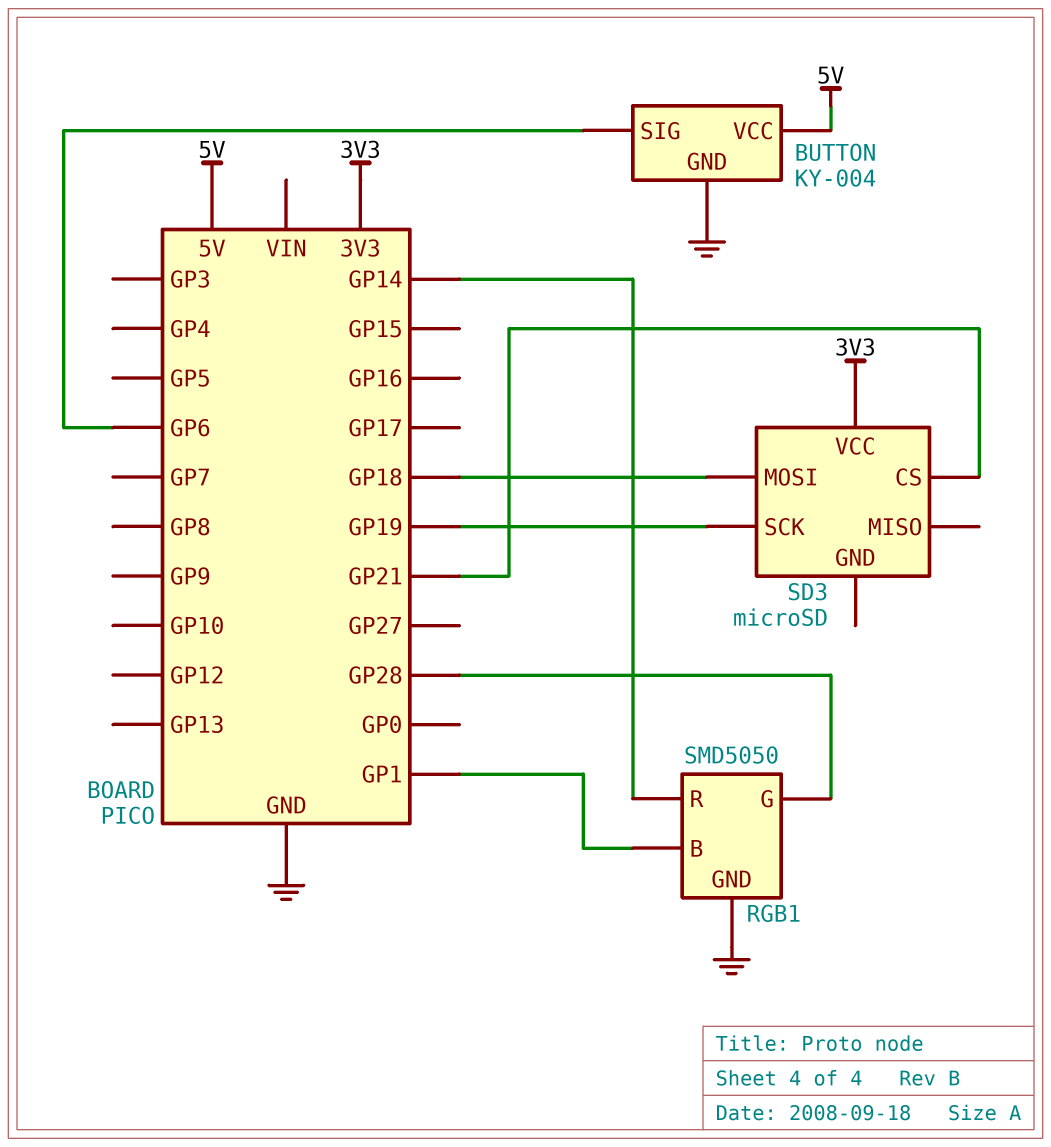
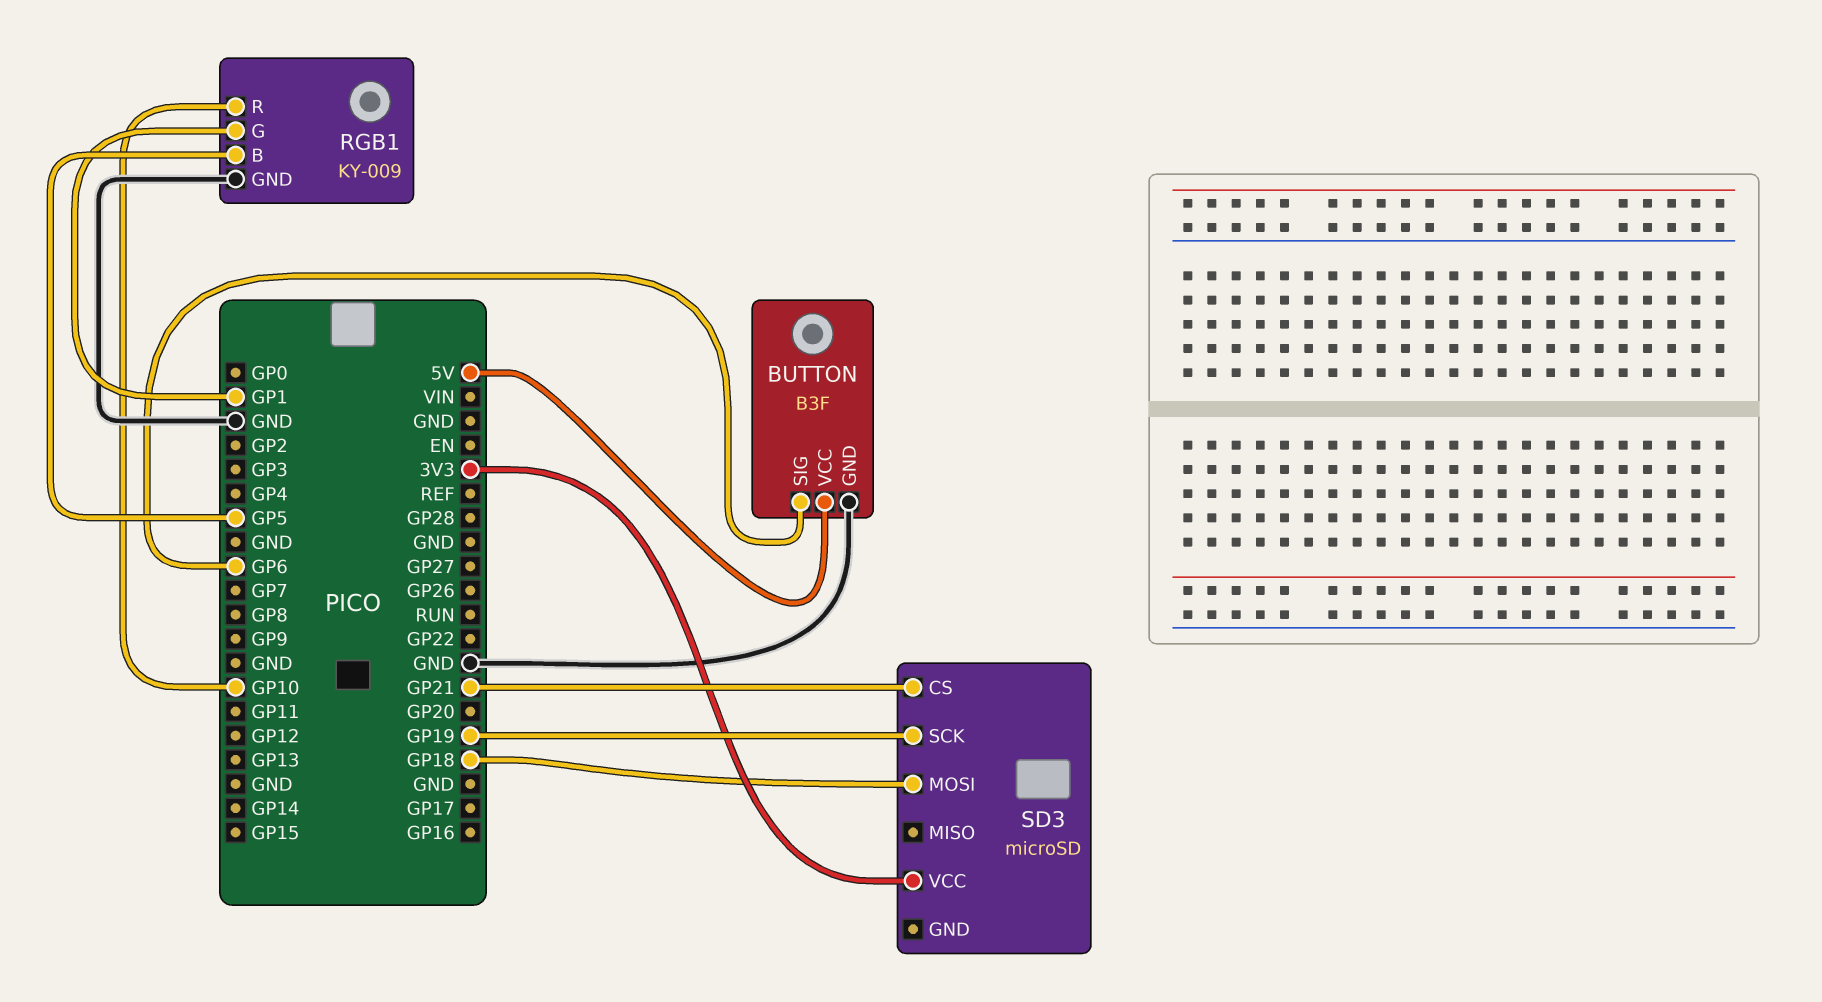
BUTTON: KY-004 -> B3F
RGB1: SMD5050 -> KY-009
RGB1 pin B: GP1 -> GP5
RGB1 pin G: GP28 -> GP1
RGB1 pin R: GP14 -> GP10

